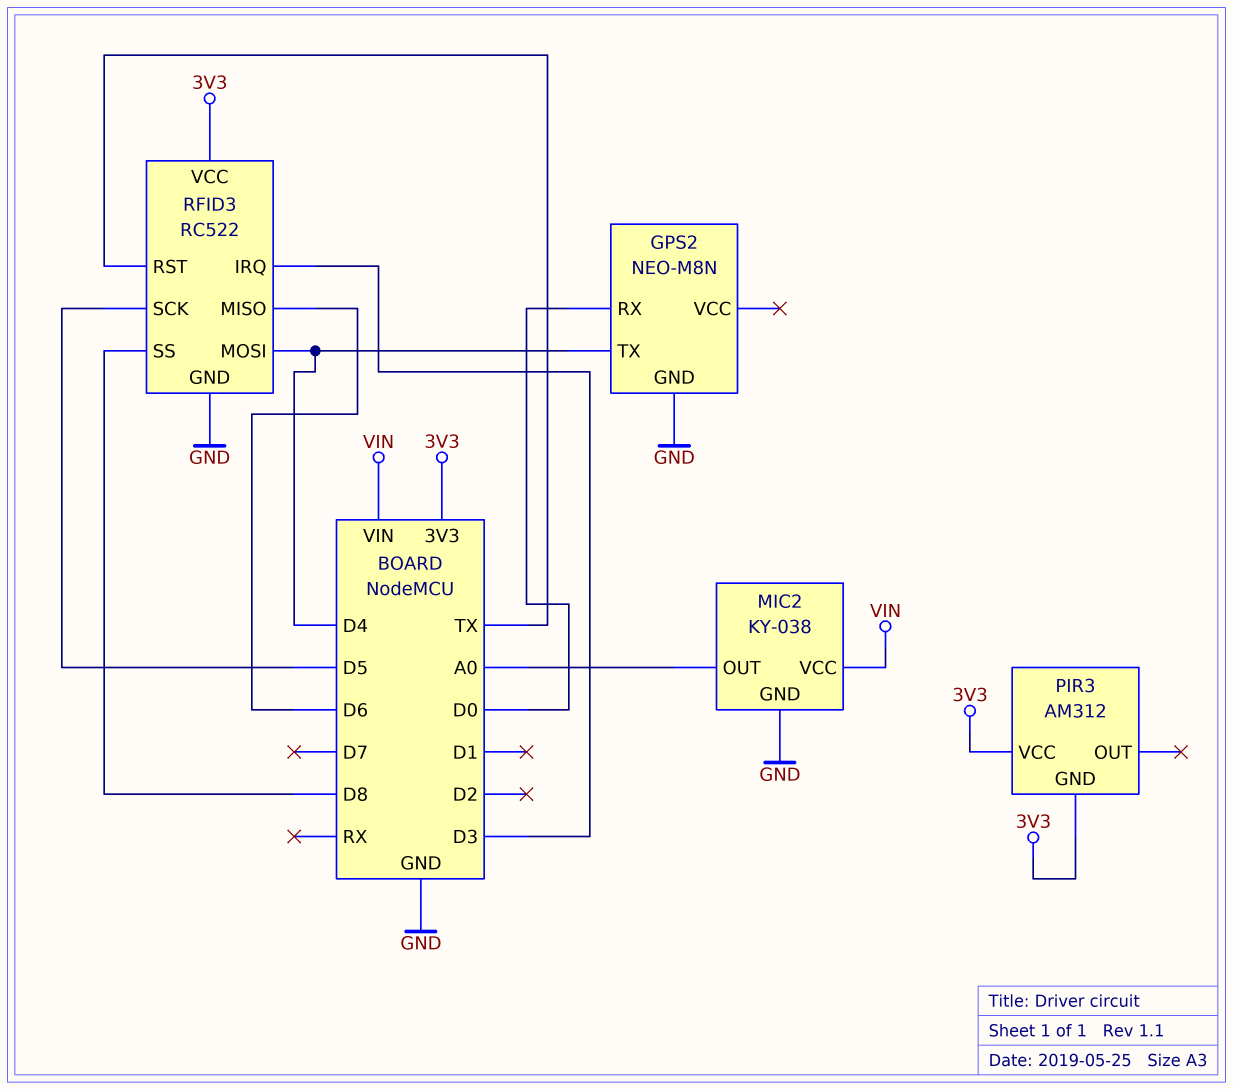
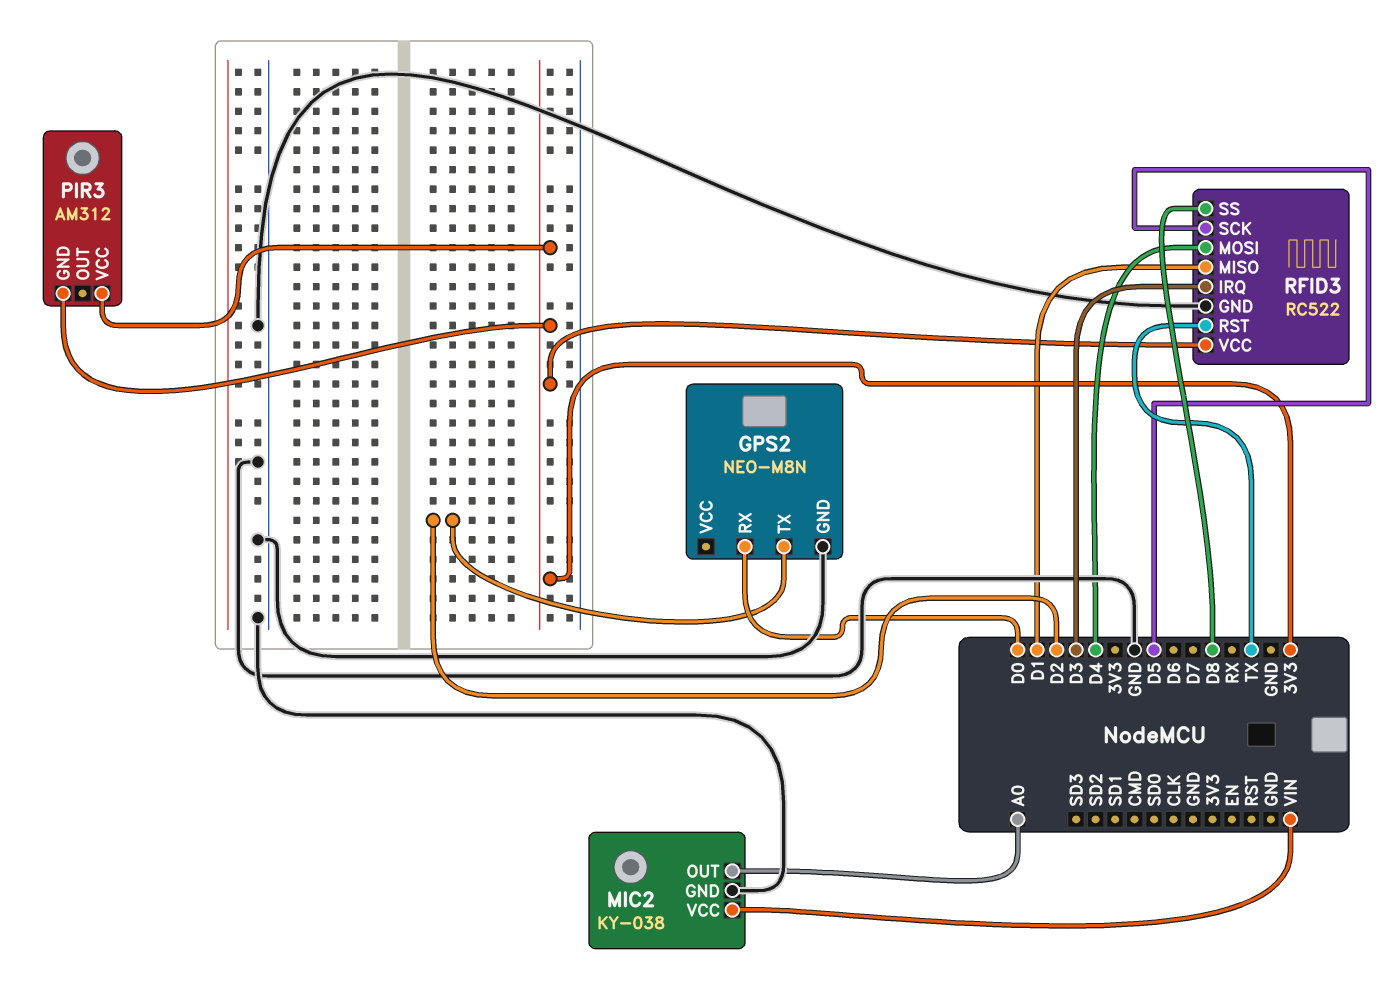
GPS2 pin TX: D4 -> D2
RFID3 pin MISO: D6 -> D1

